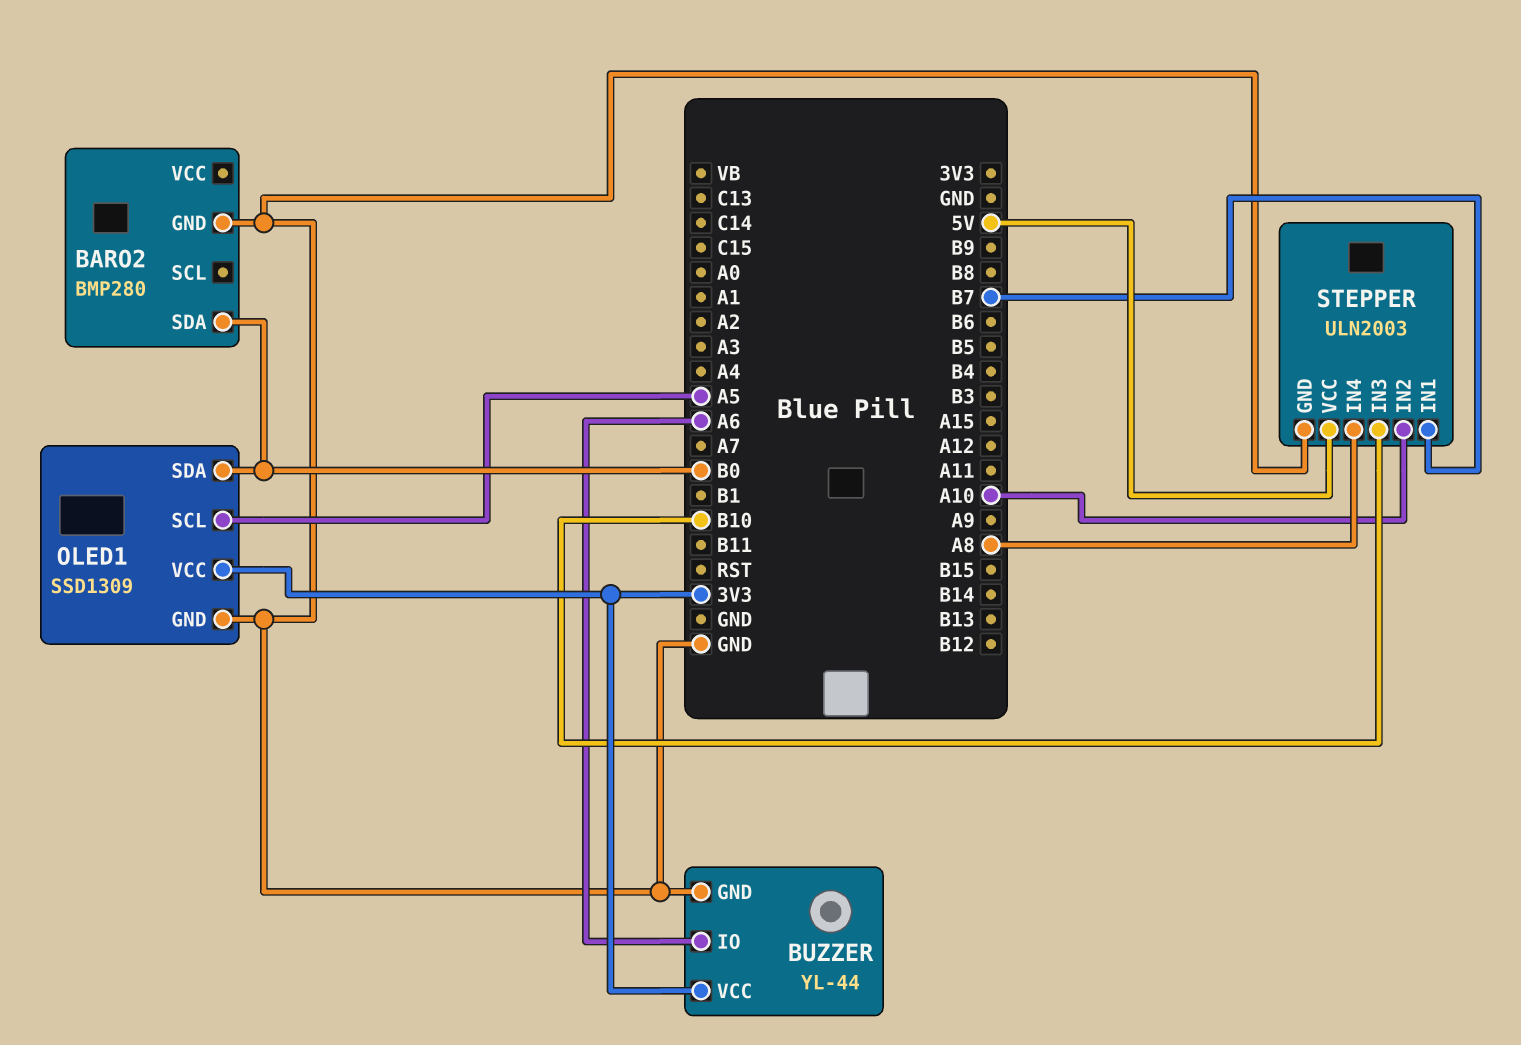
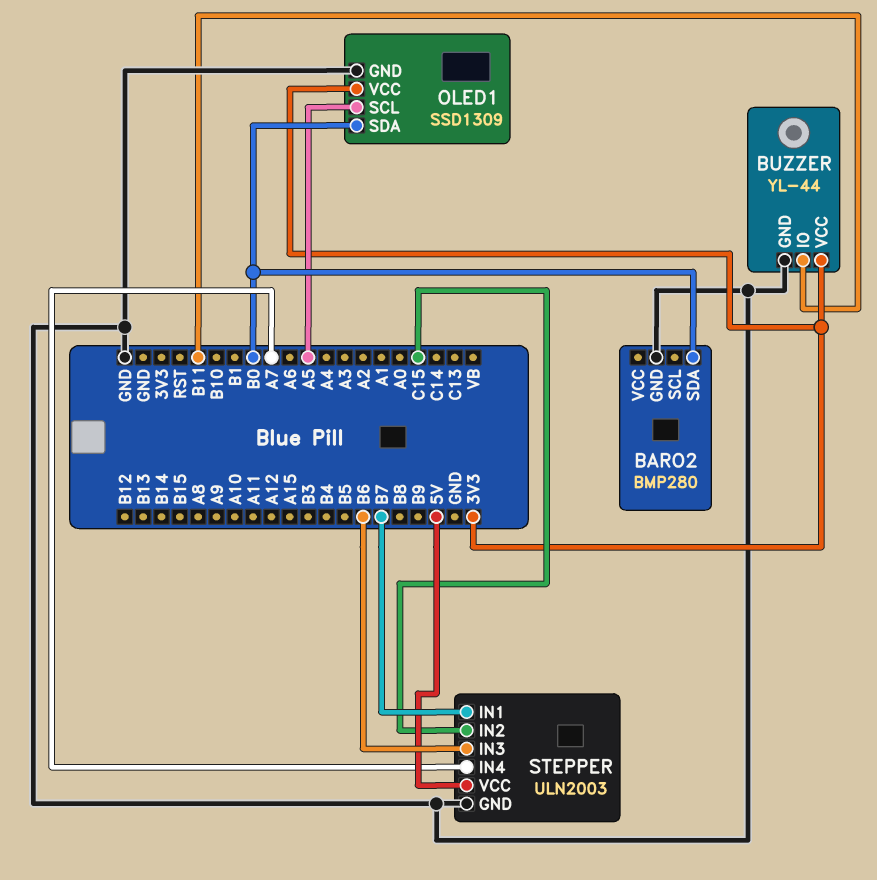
BUZZER pin IO: A6 -> B11
STEPPER pin IN2: A10 -> C15
STEPPER pin IN3: B10 -> B6
STEPPER pin IN4: A8 -> A7

